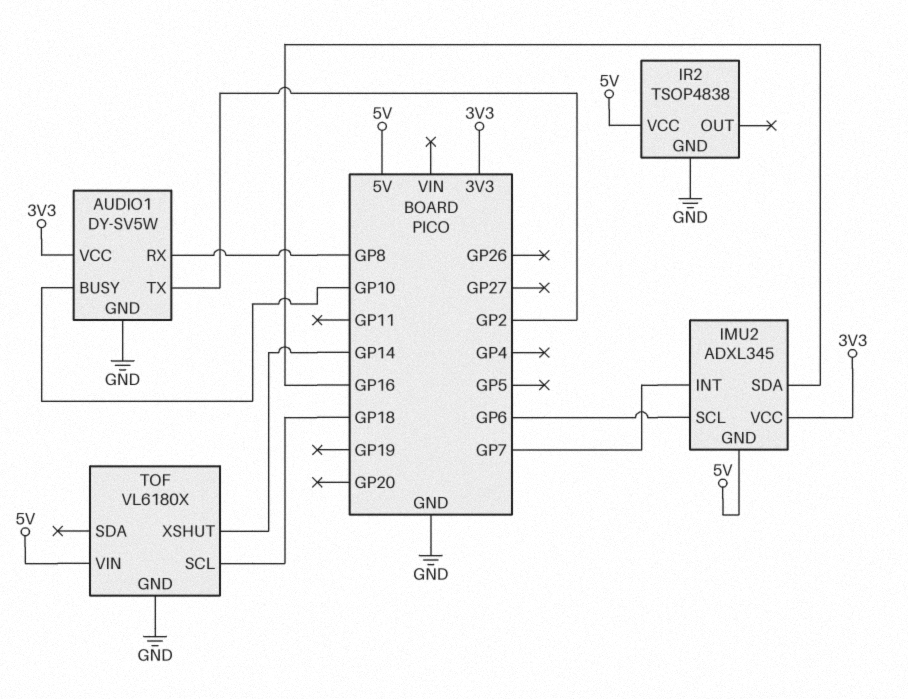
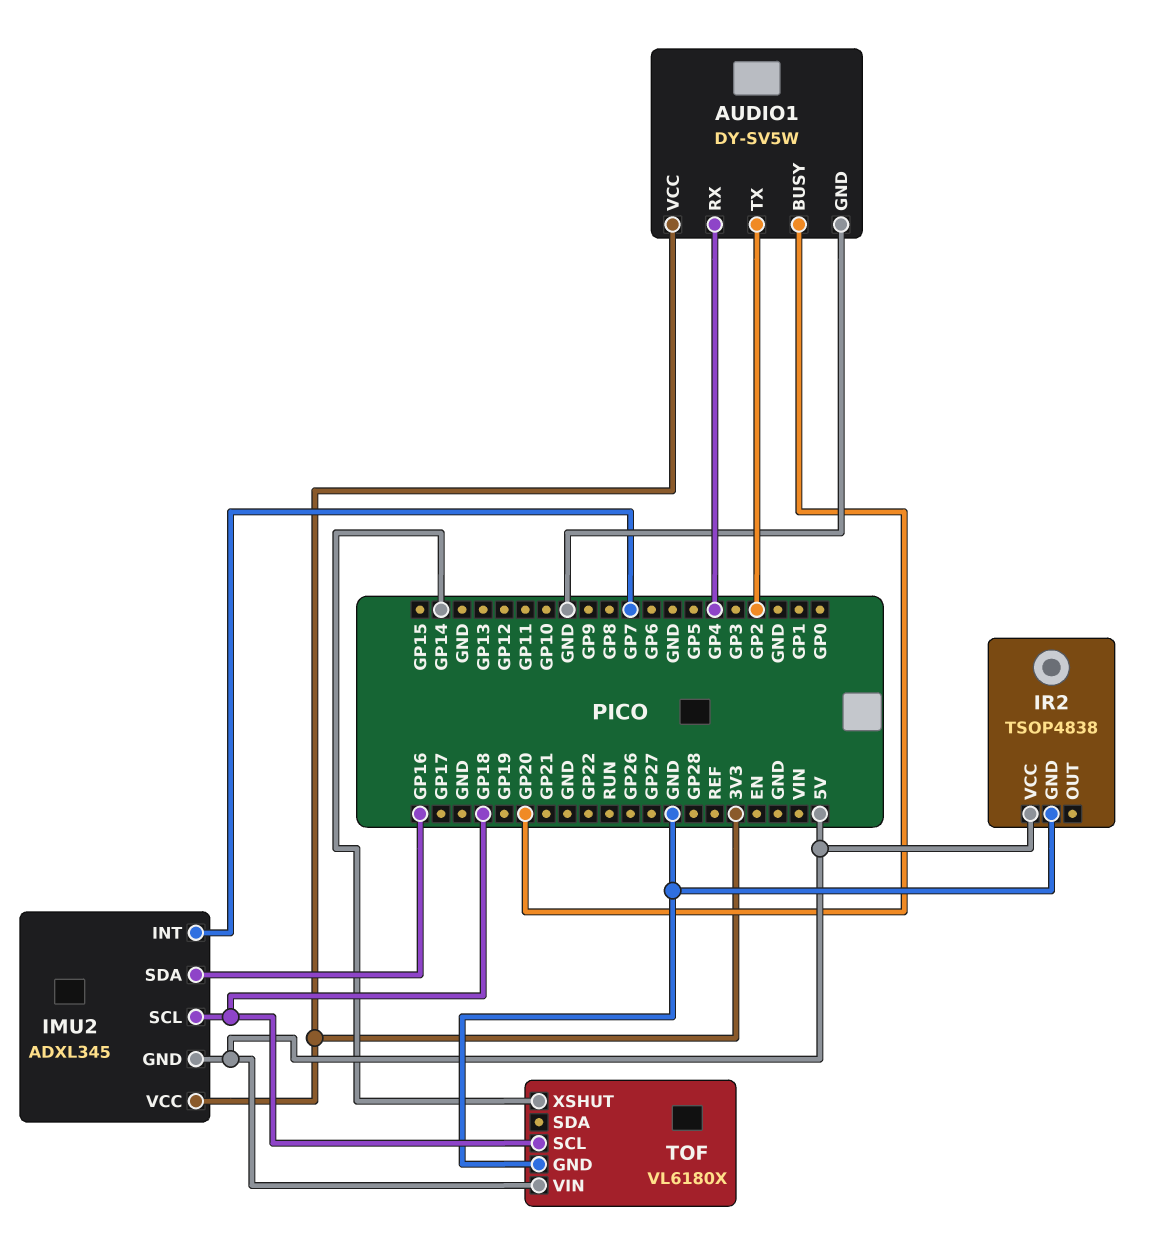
AUDIO1 pin BUSY: GP10 -> GP20
AUDIO1 pin RX: GP8 -> GP4
IMU2 pin SCL: GP6 -> GP18

